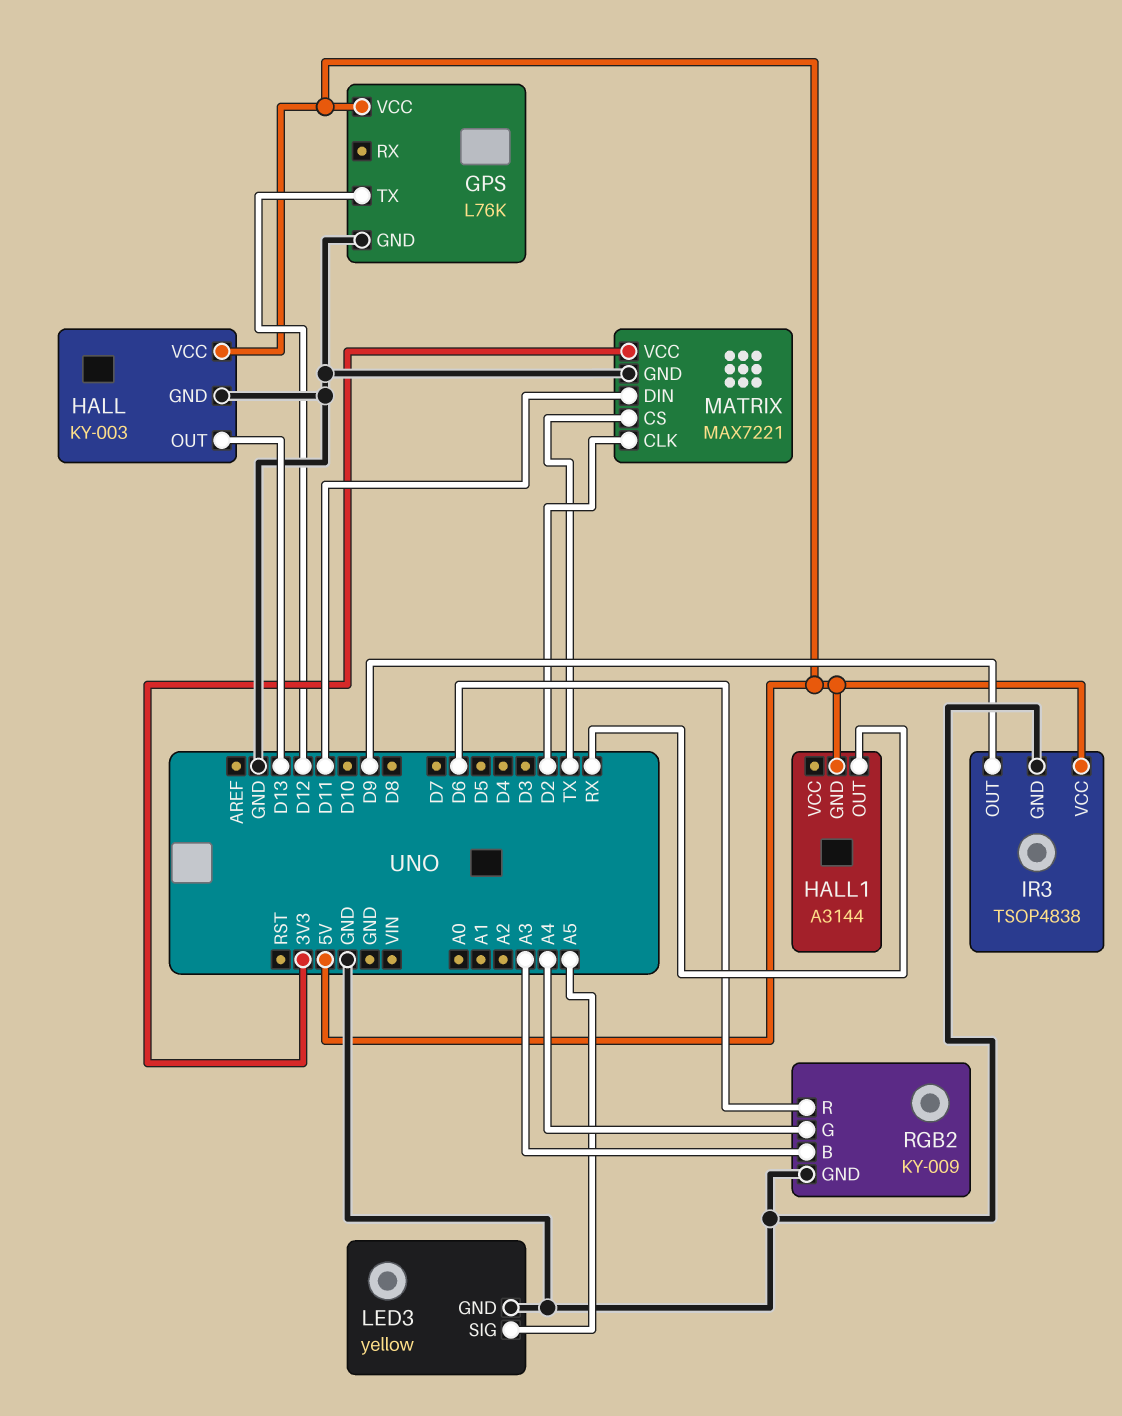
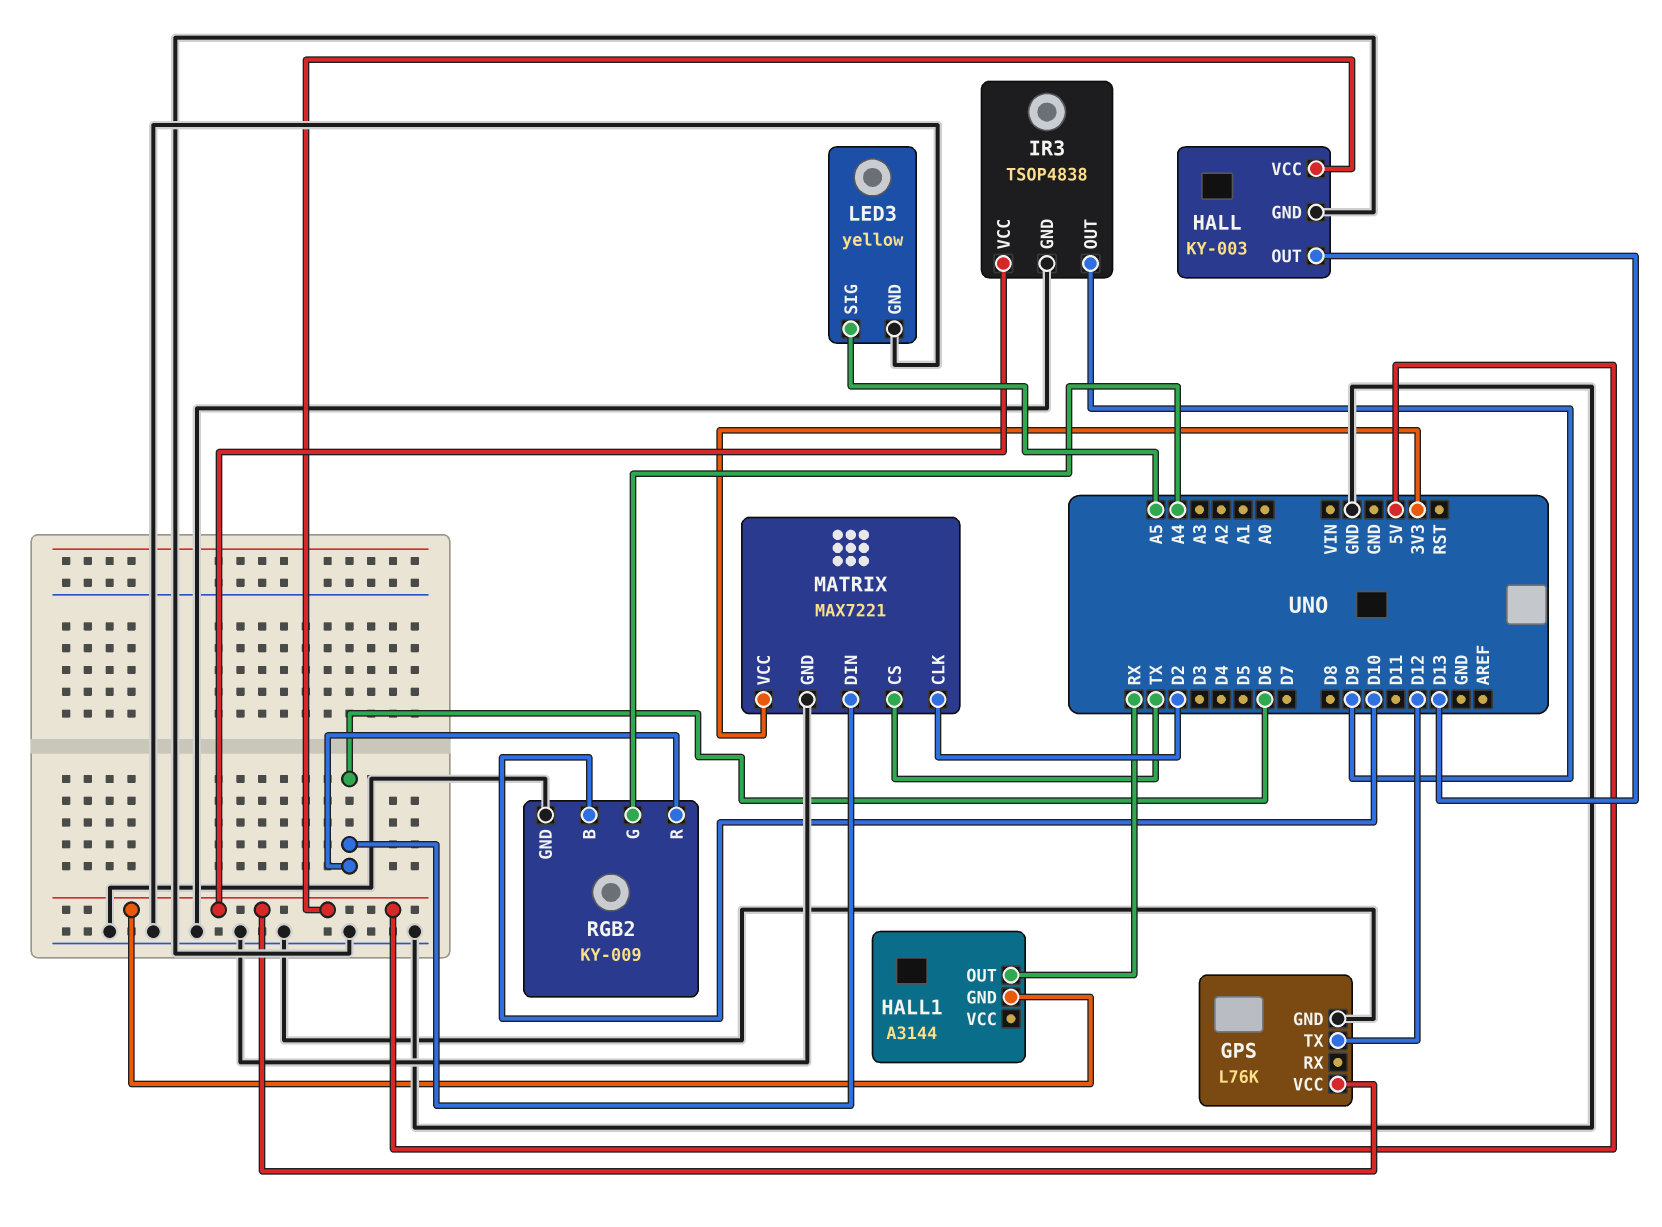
MATRIX pin DIN: D11 -> D6
RGB2 pin B: A3 -> D10

